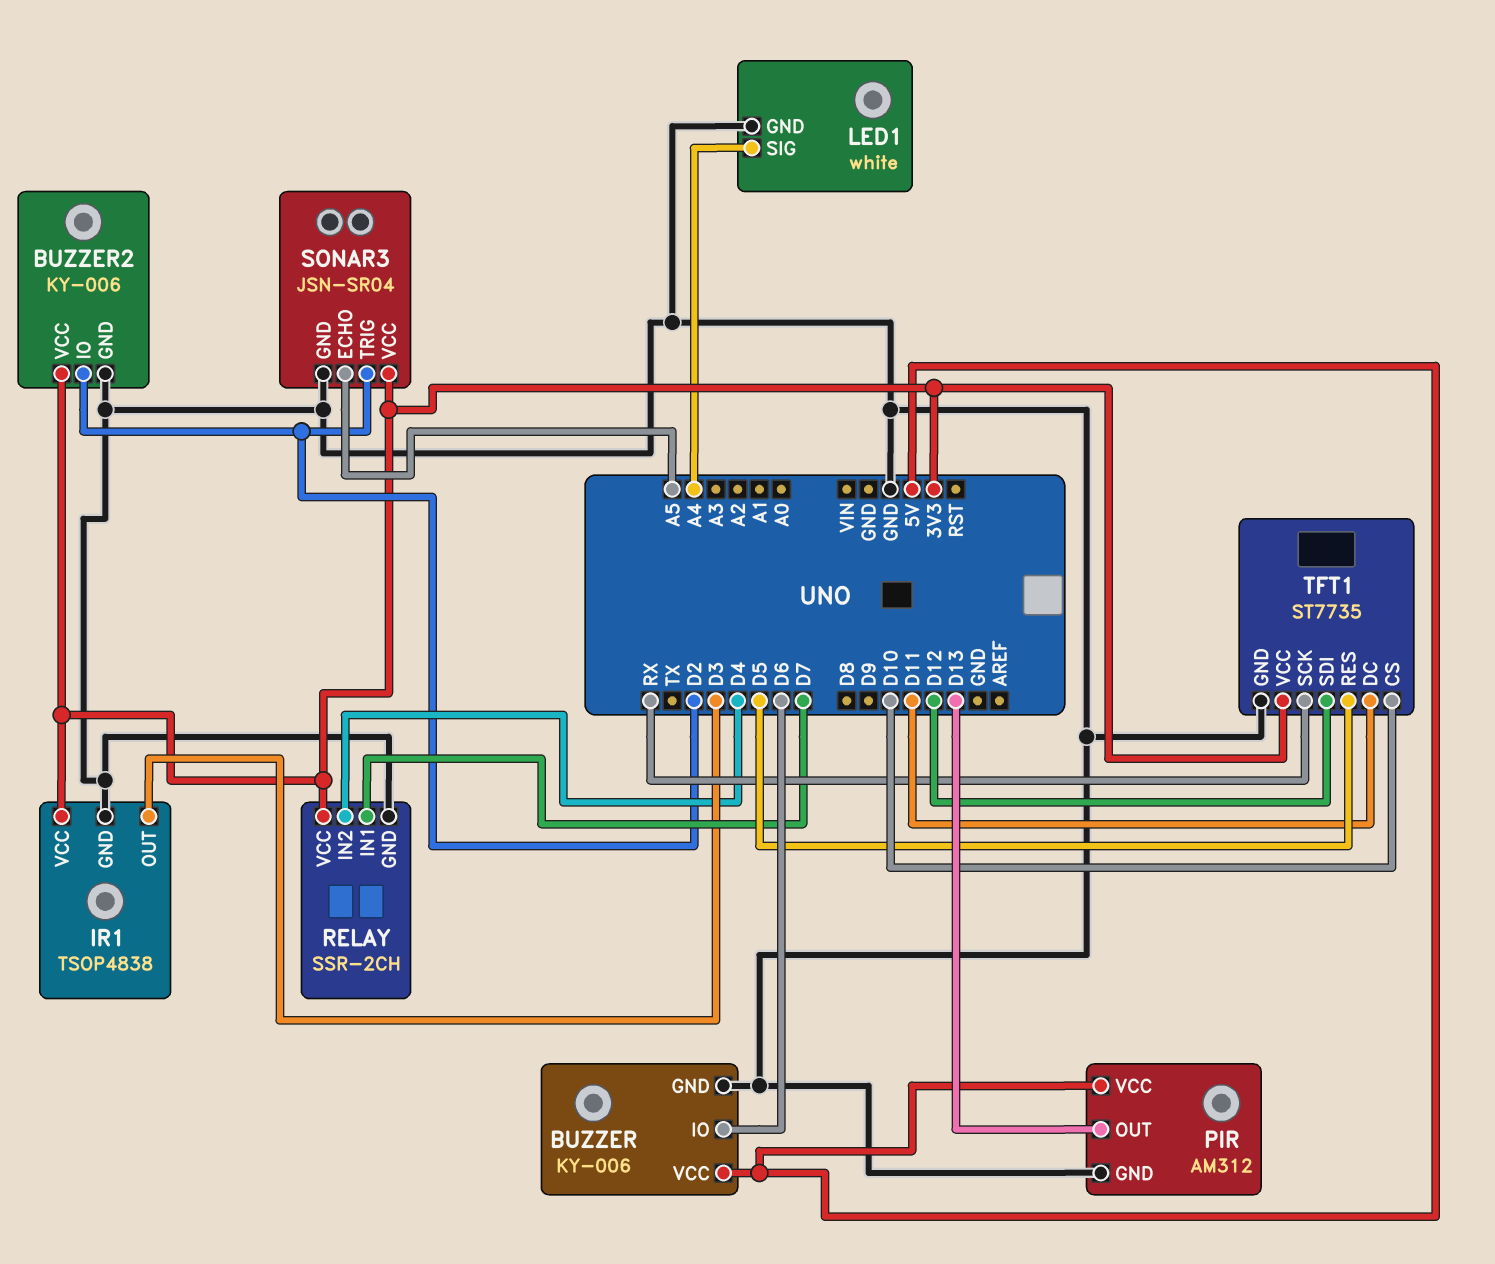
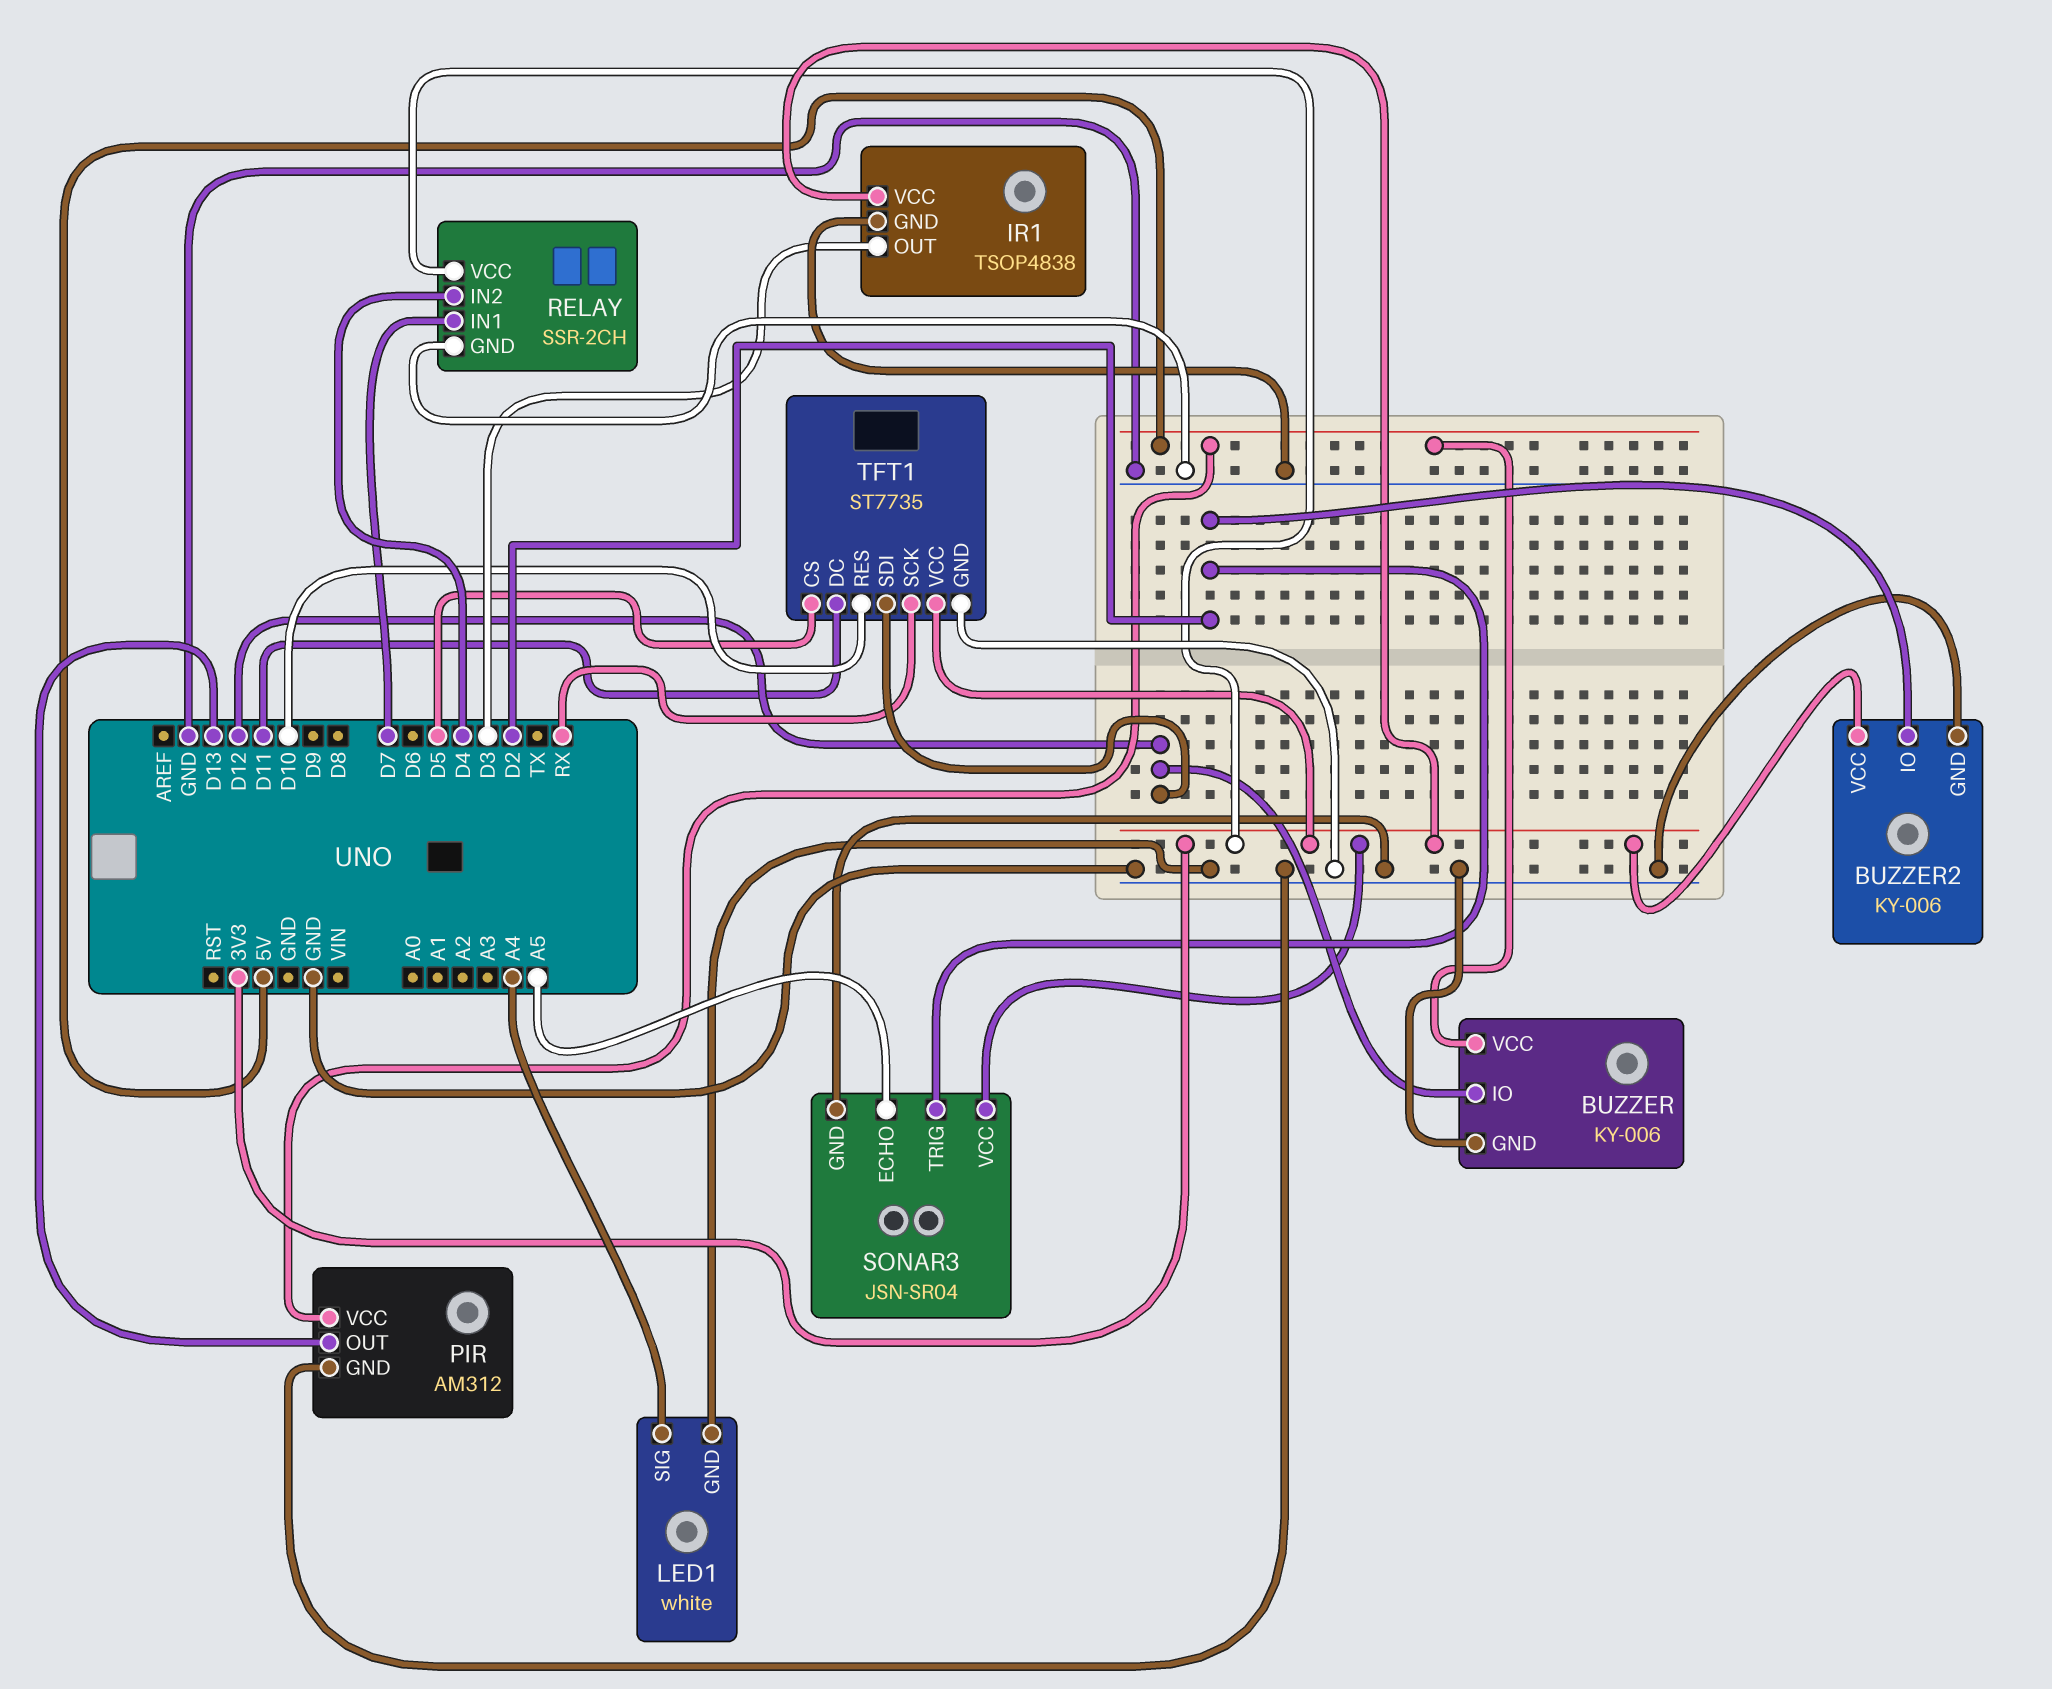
BUZZER pin IO: D6 -> D12
TFT1 pin CS: D10 -> D5
TFT1 pin RES: D5 -> D10

